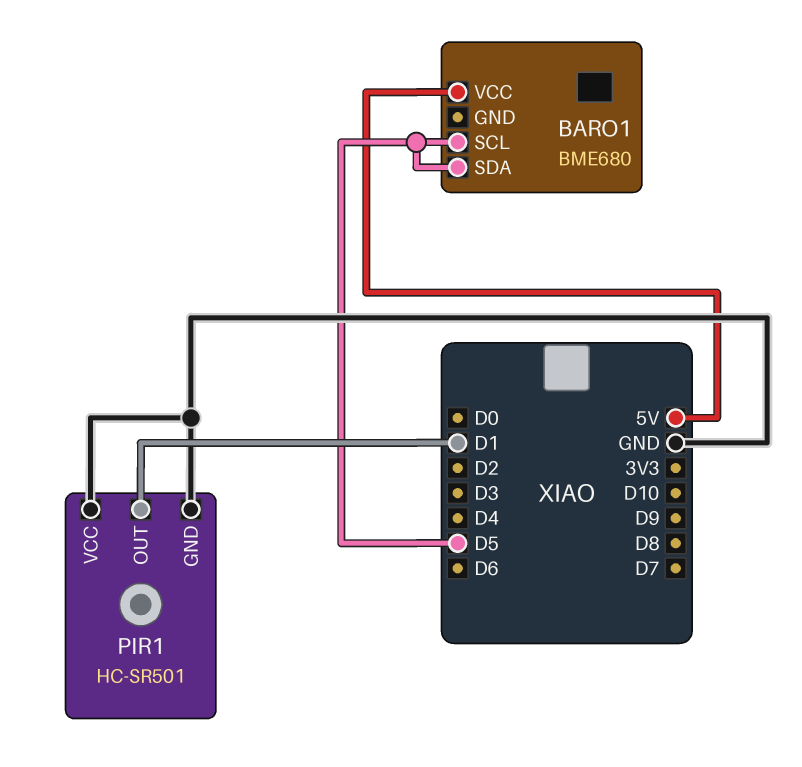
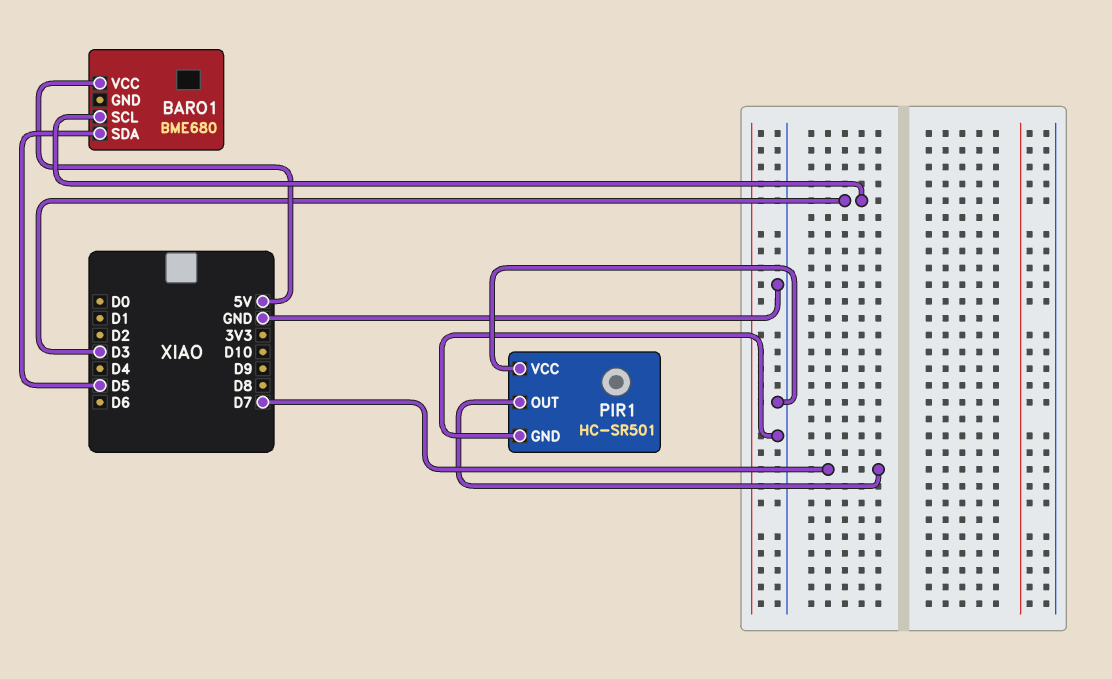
BARO1 pin SCL: D5 -> D3
PIR1 pin OUT: D1 -> D7

